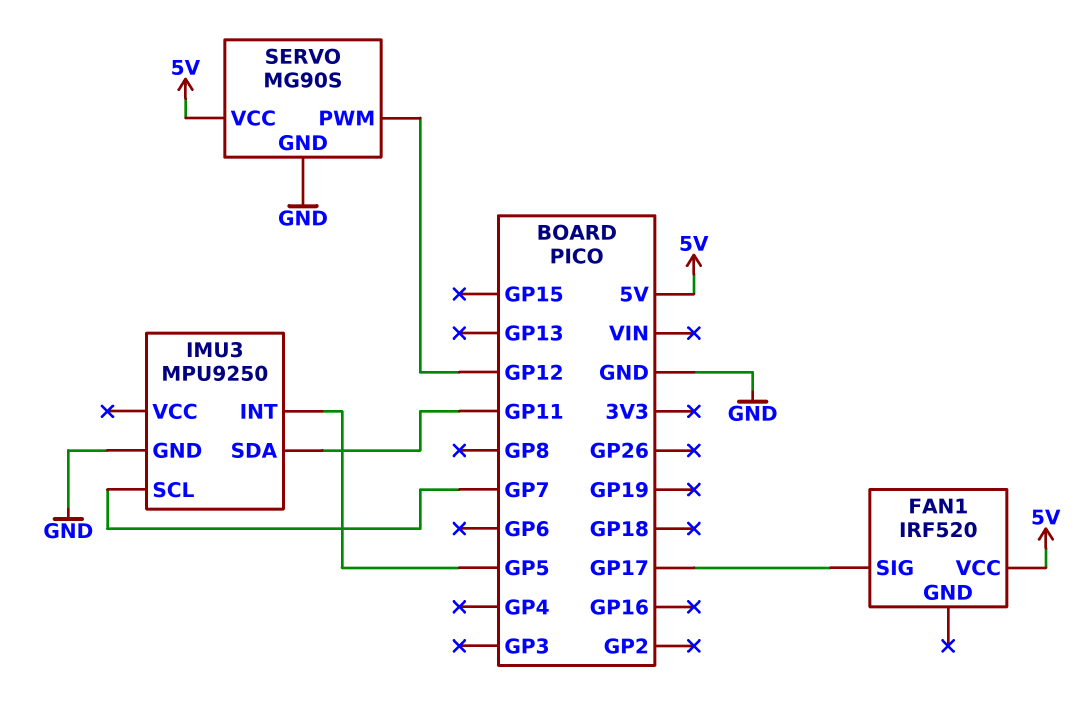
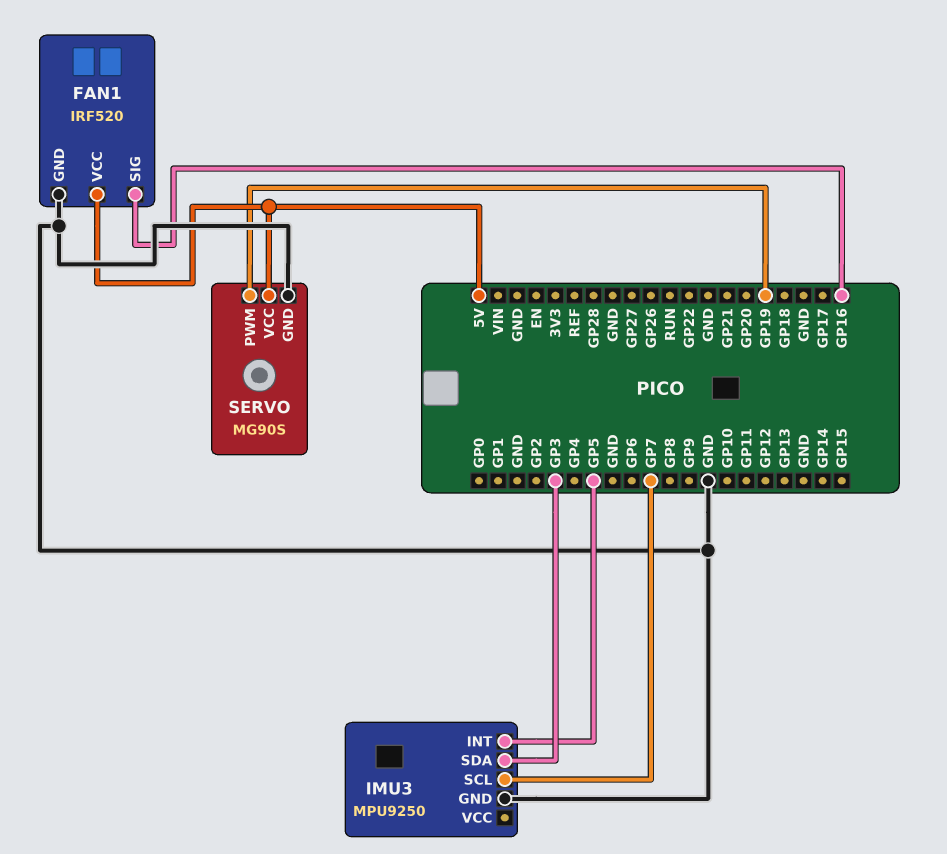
FAN1 pin GND: none -> GND
FAN1 pin SIG: GP17 -> GP16
IMU3 pin SDA: GP11 -> GP3
SERVO pin PWM: GP12 -> GP19

